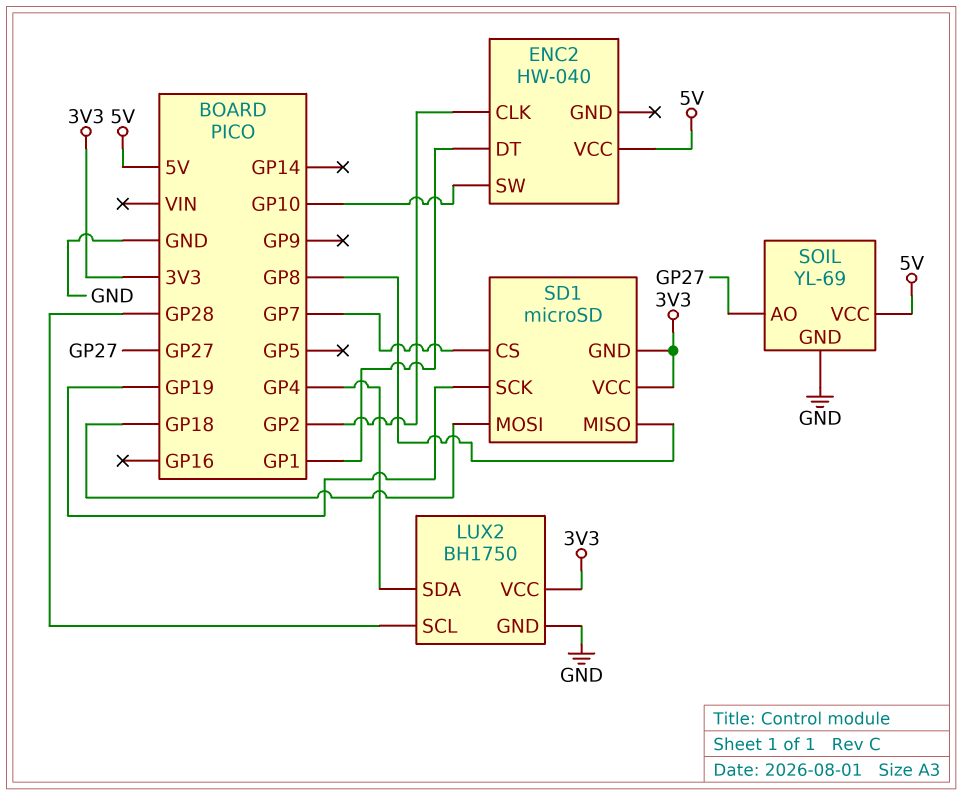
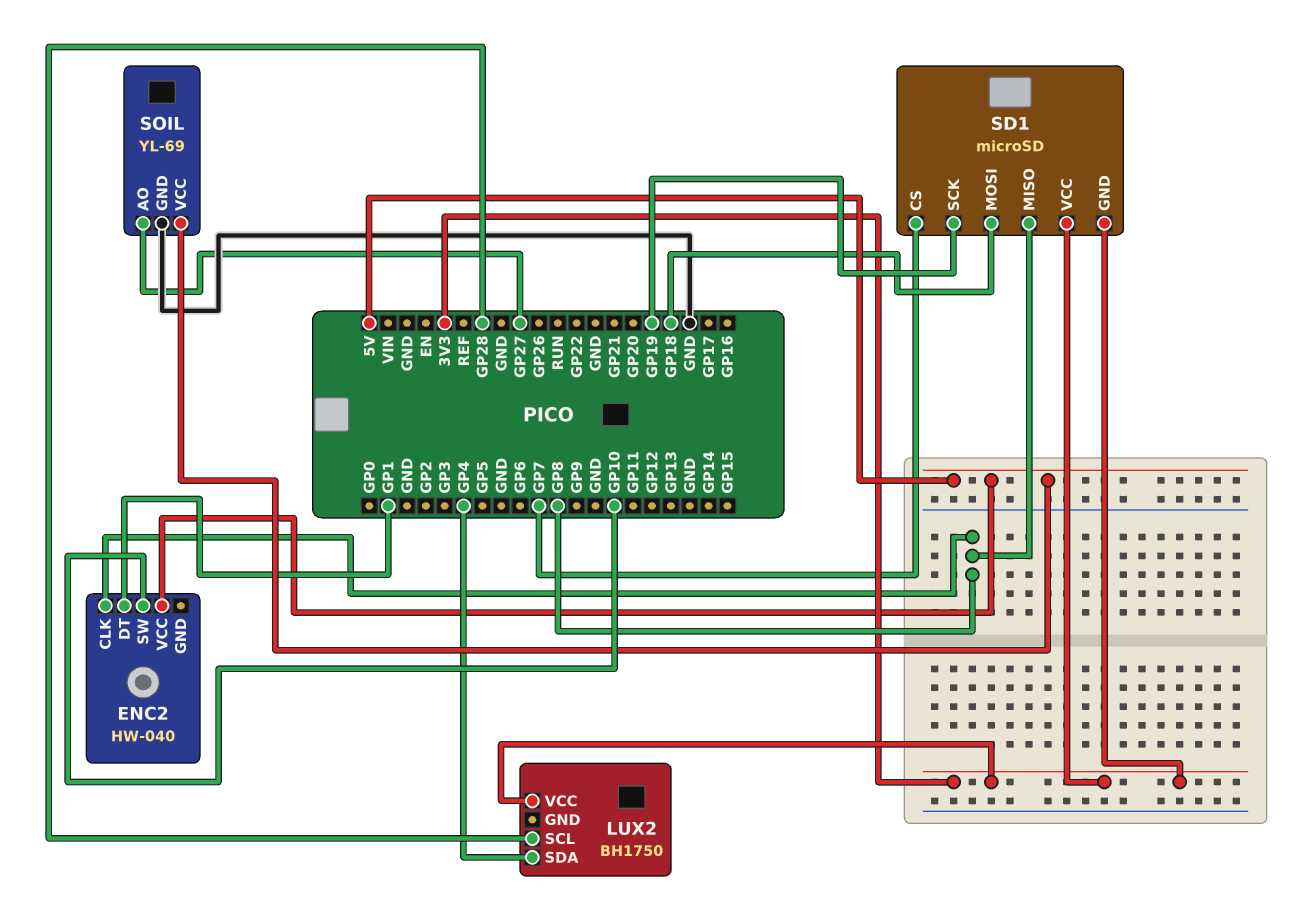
ENC2 pin CLK: GP2 -> GP8
LUX2 pin GND: GND -> none

